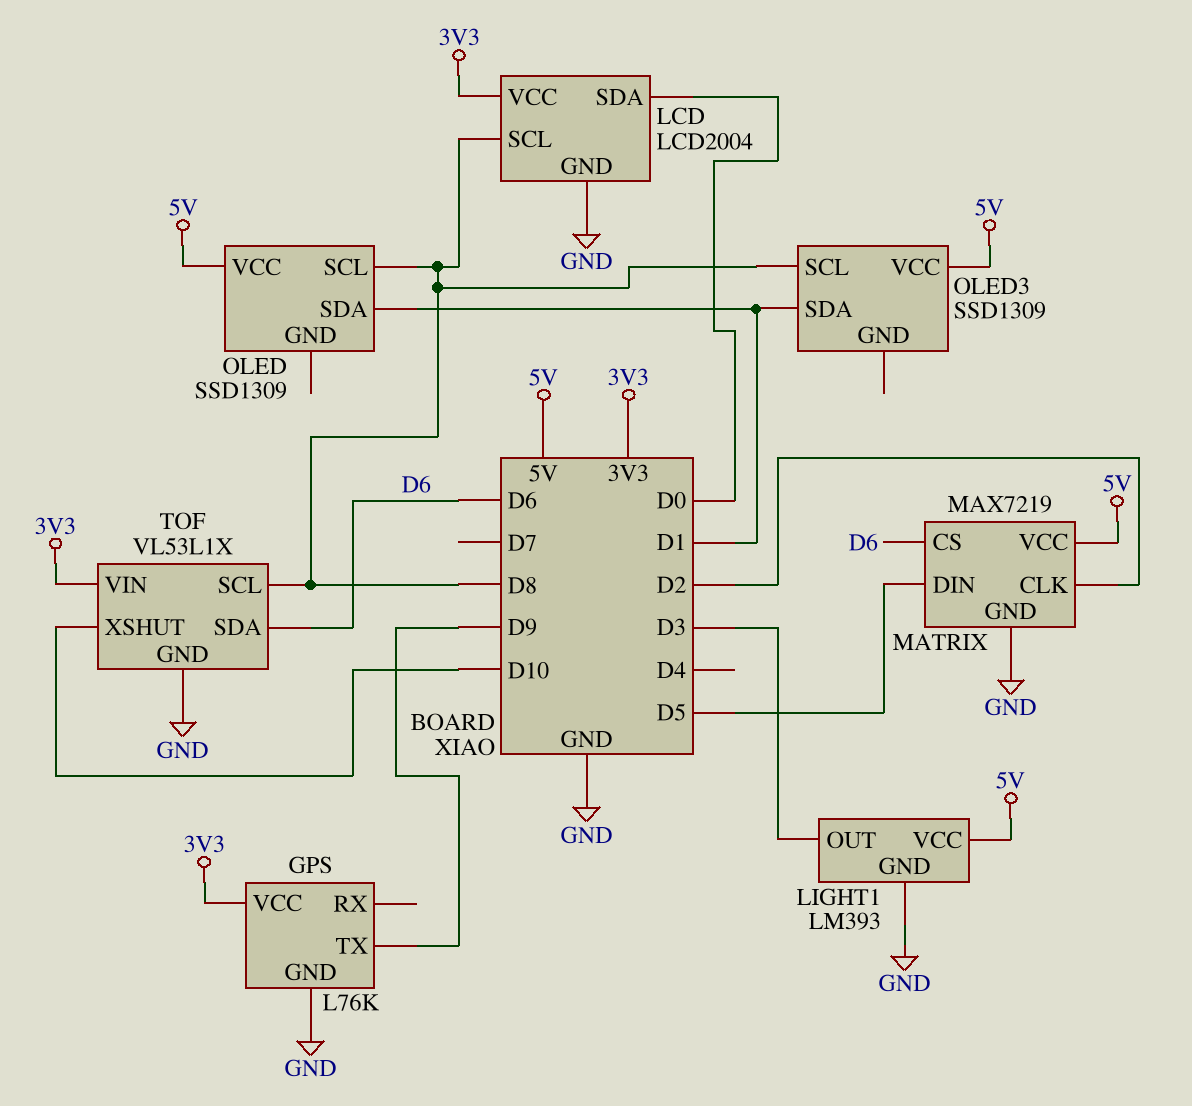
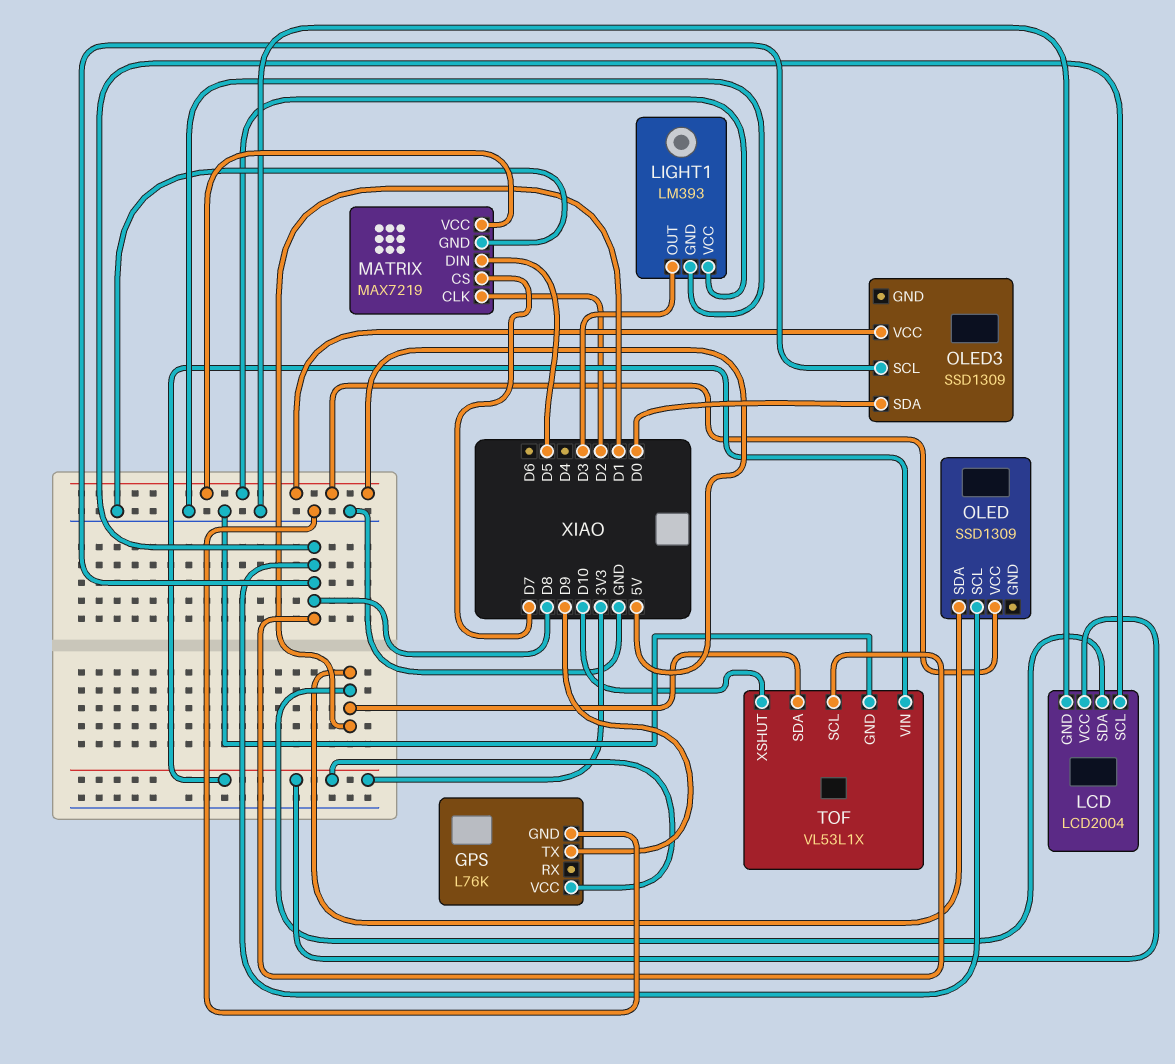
LCD pin SDA: D0 -> D1
MATRIX pin CS: D6 -> D7
OLED3 pin SDA: D1 -> D0
TOF pin SDA: D6 -> D1

